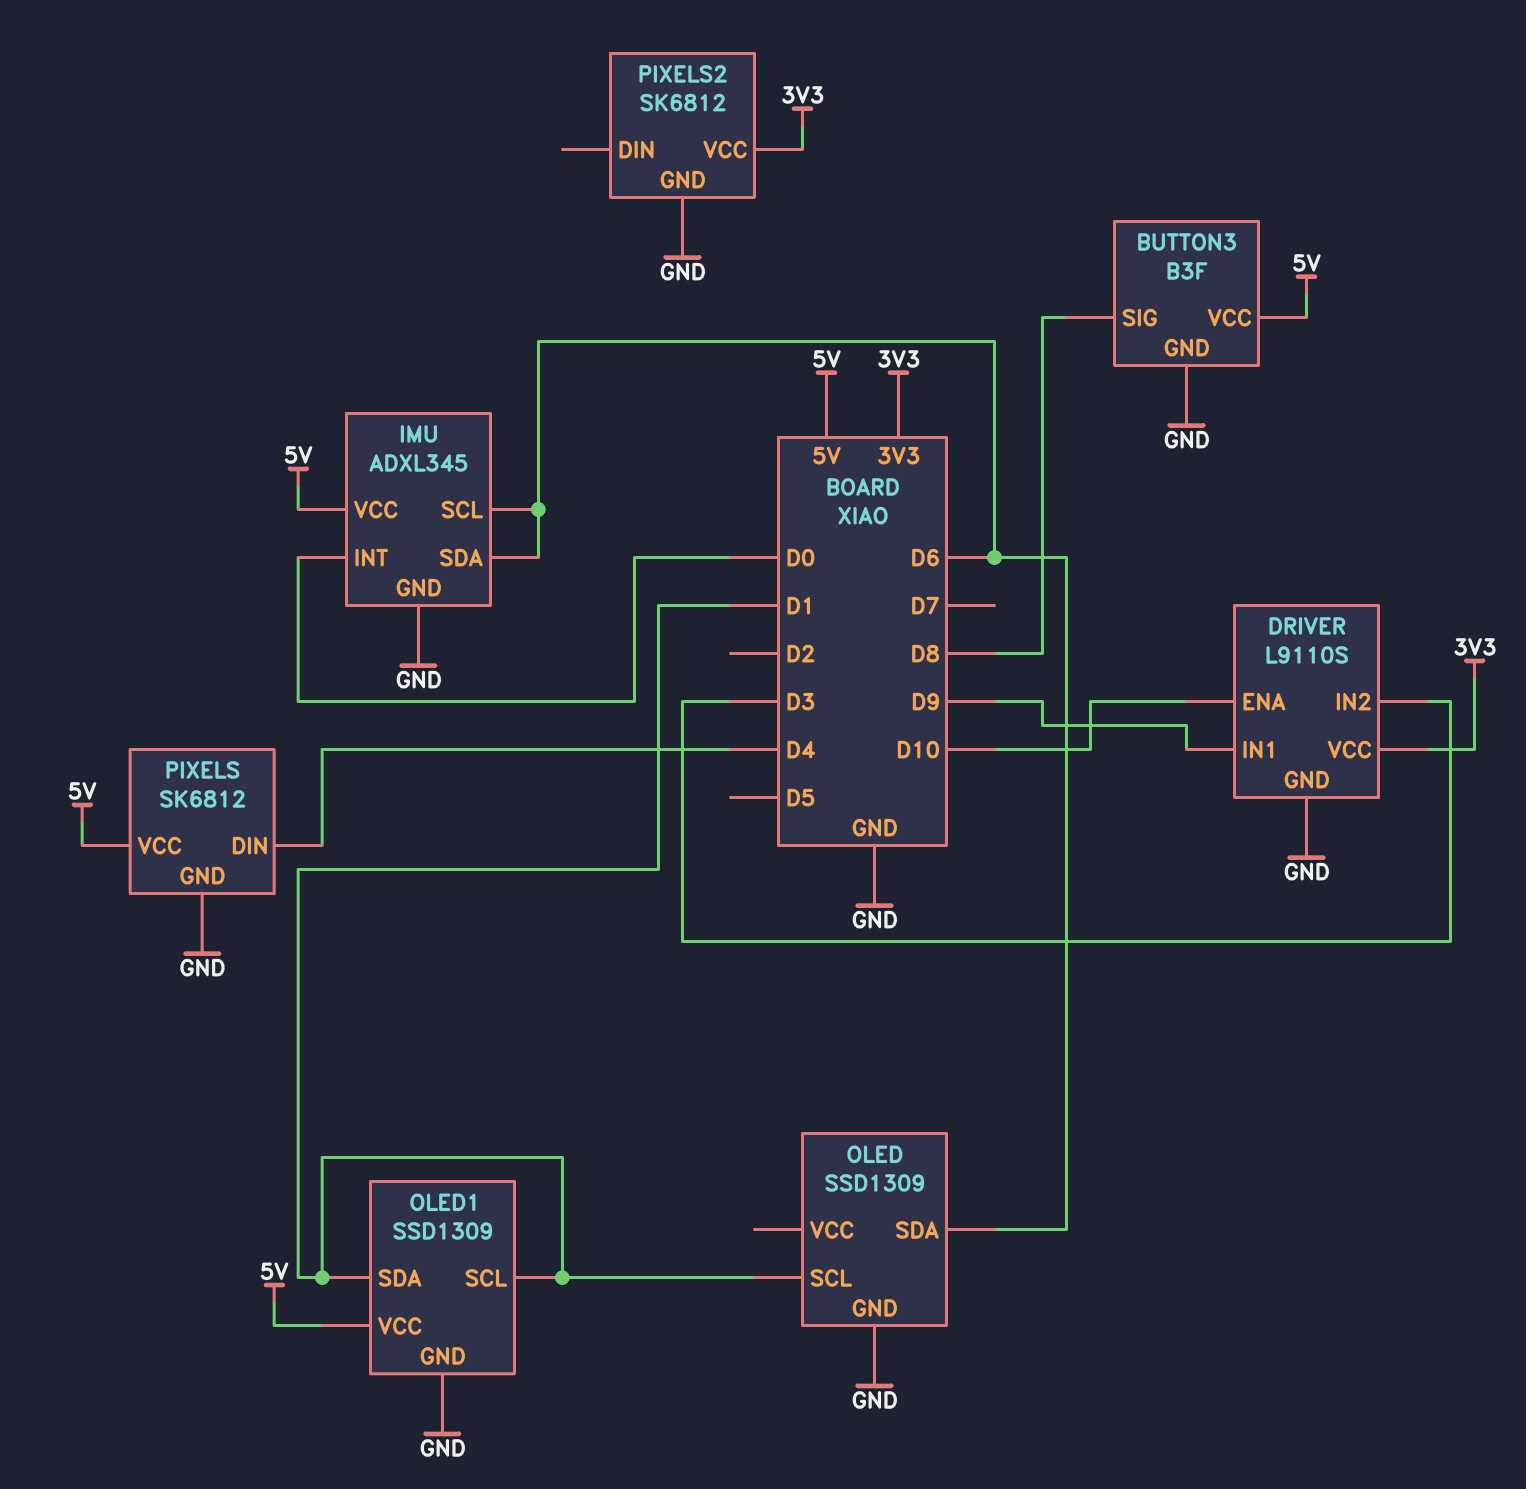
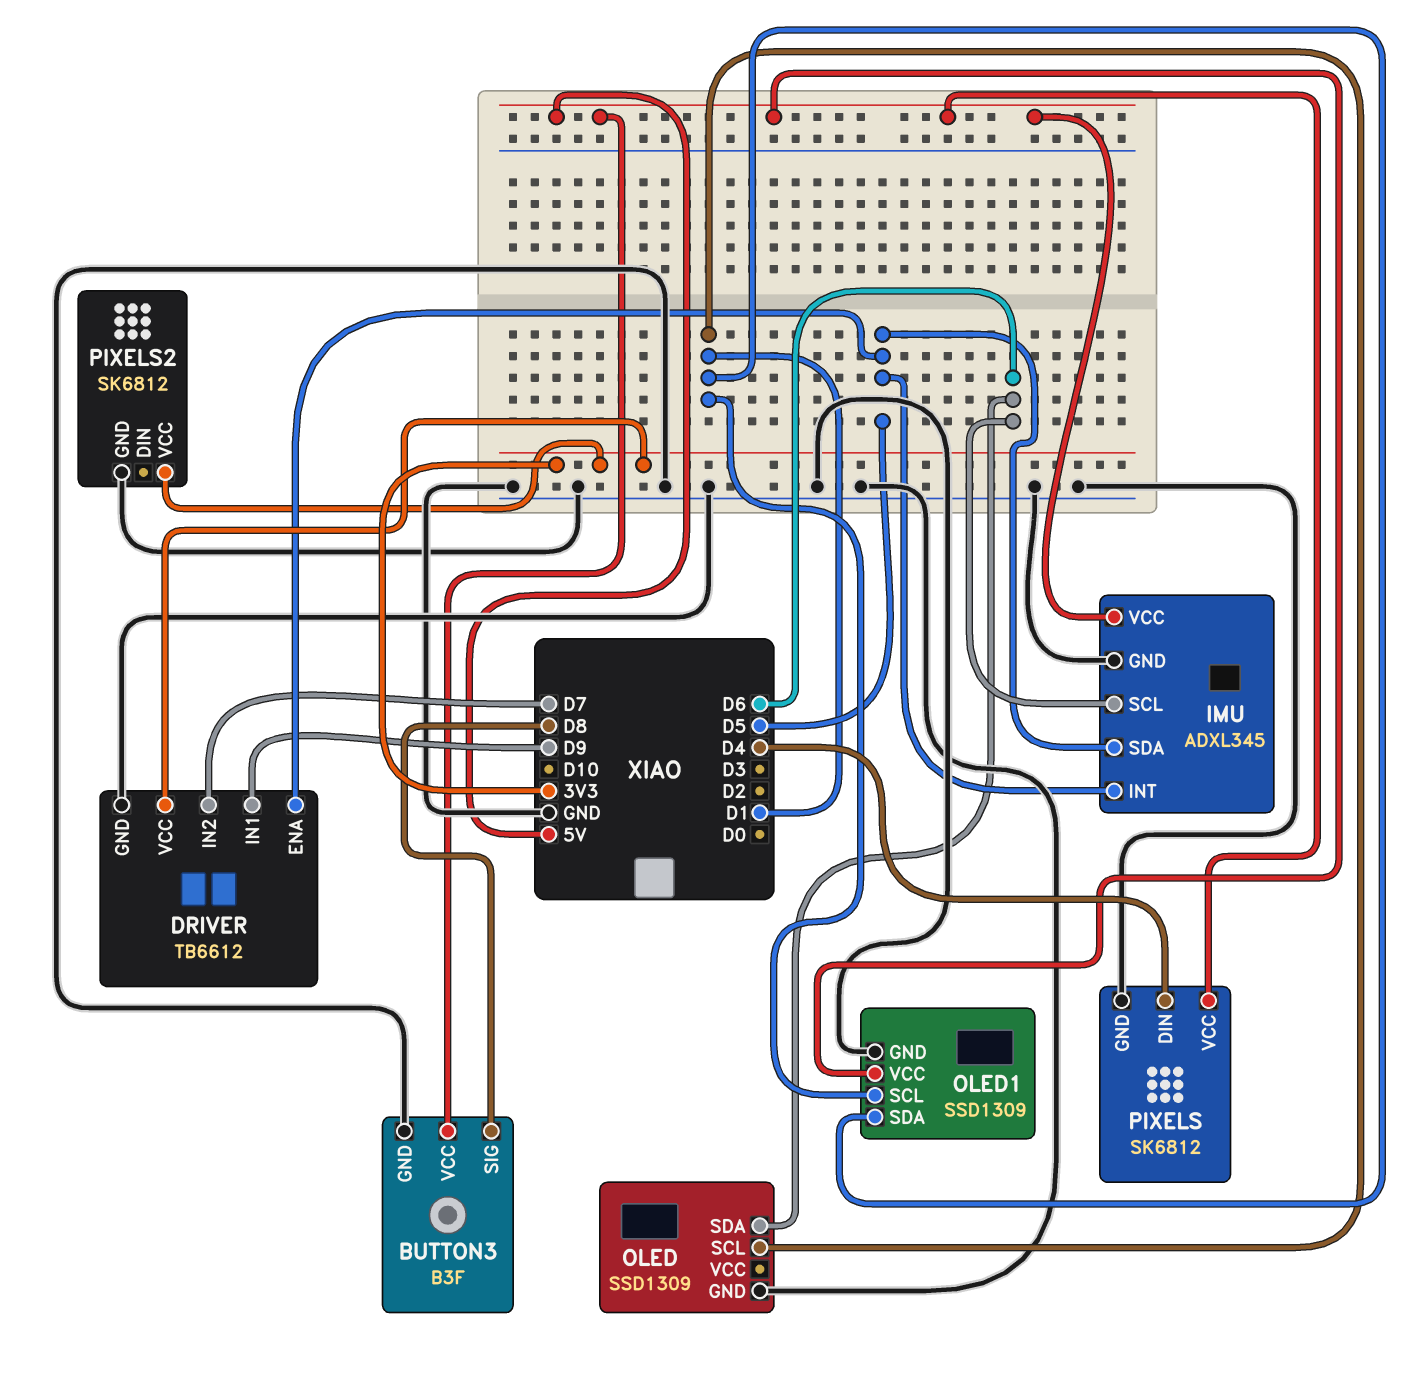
DRIVER: L9110S -> TB6612
DRIVER pin ENA: D10 -> D5
DRIVER pin IN2: D3 -> D7
IMU pin INT: D0 -> D5
IMU pin SDA: D6 -> D5

